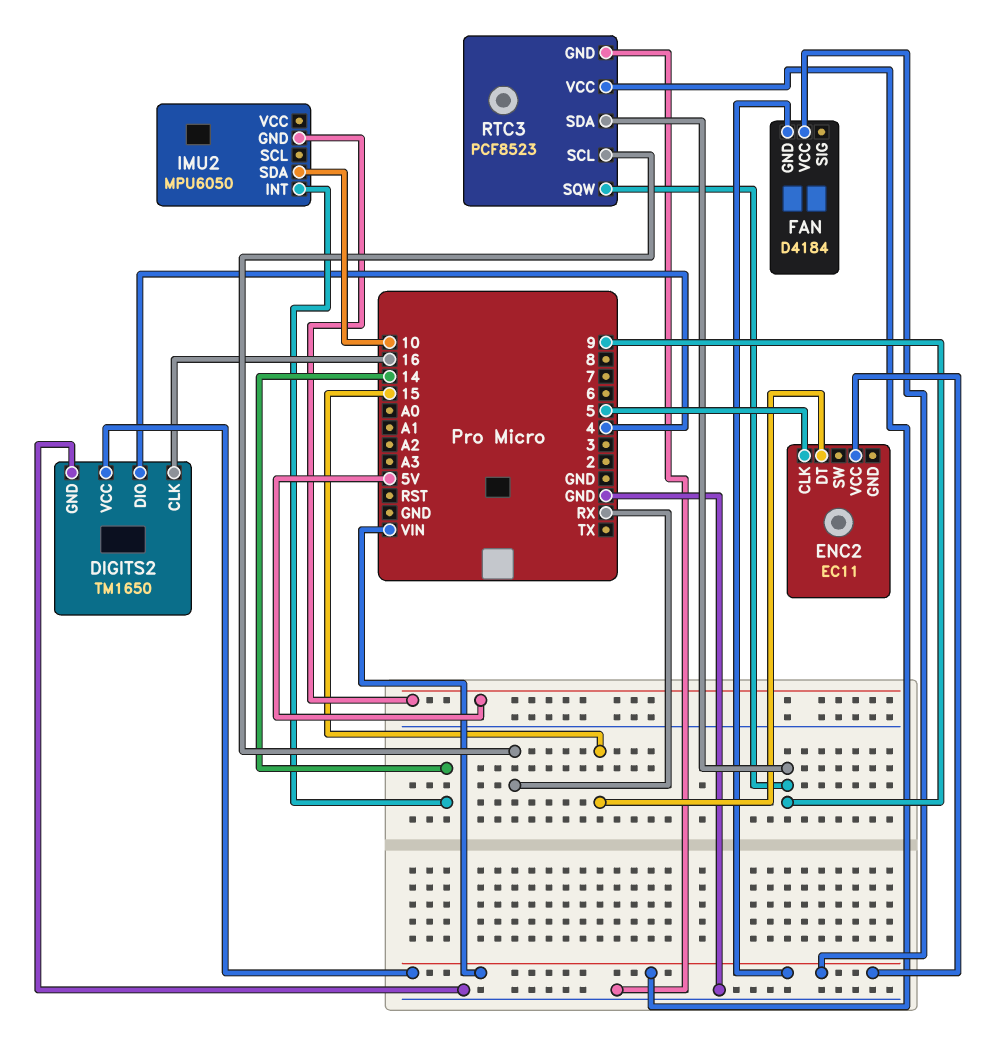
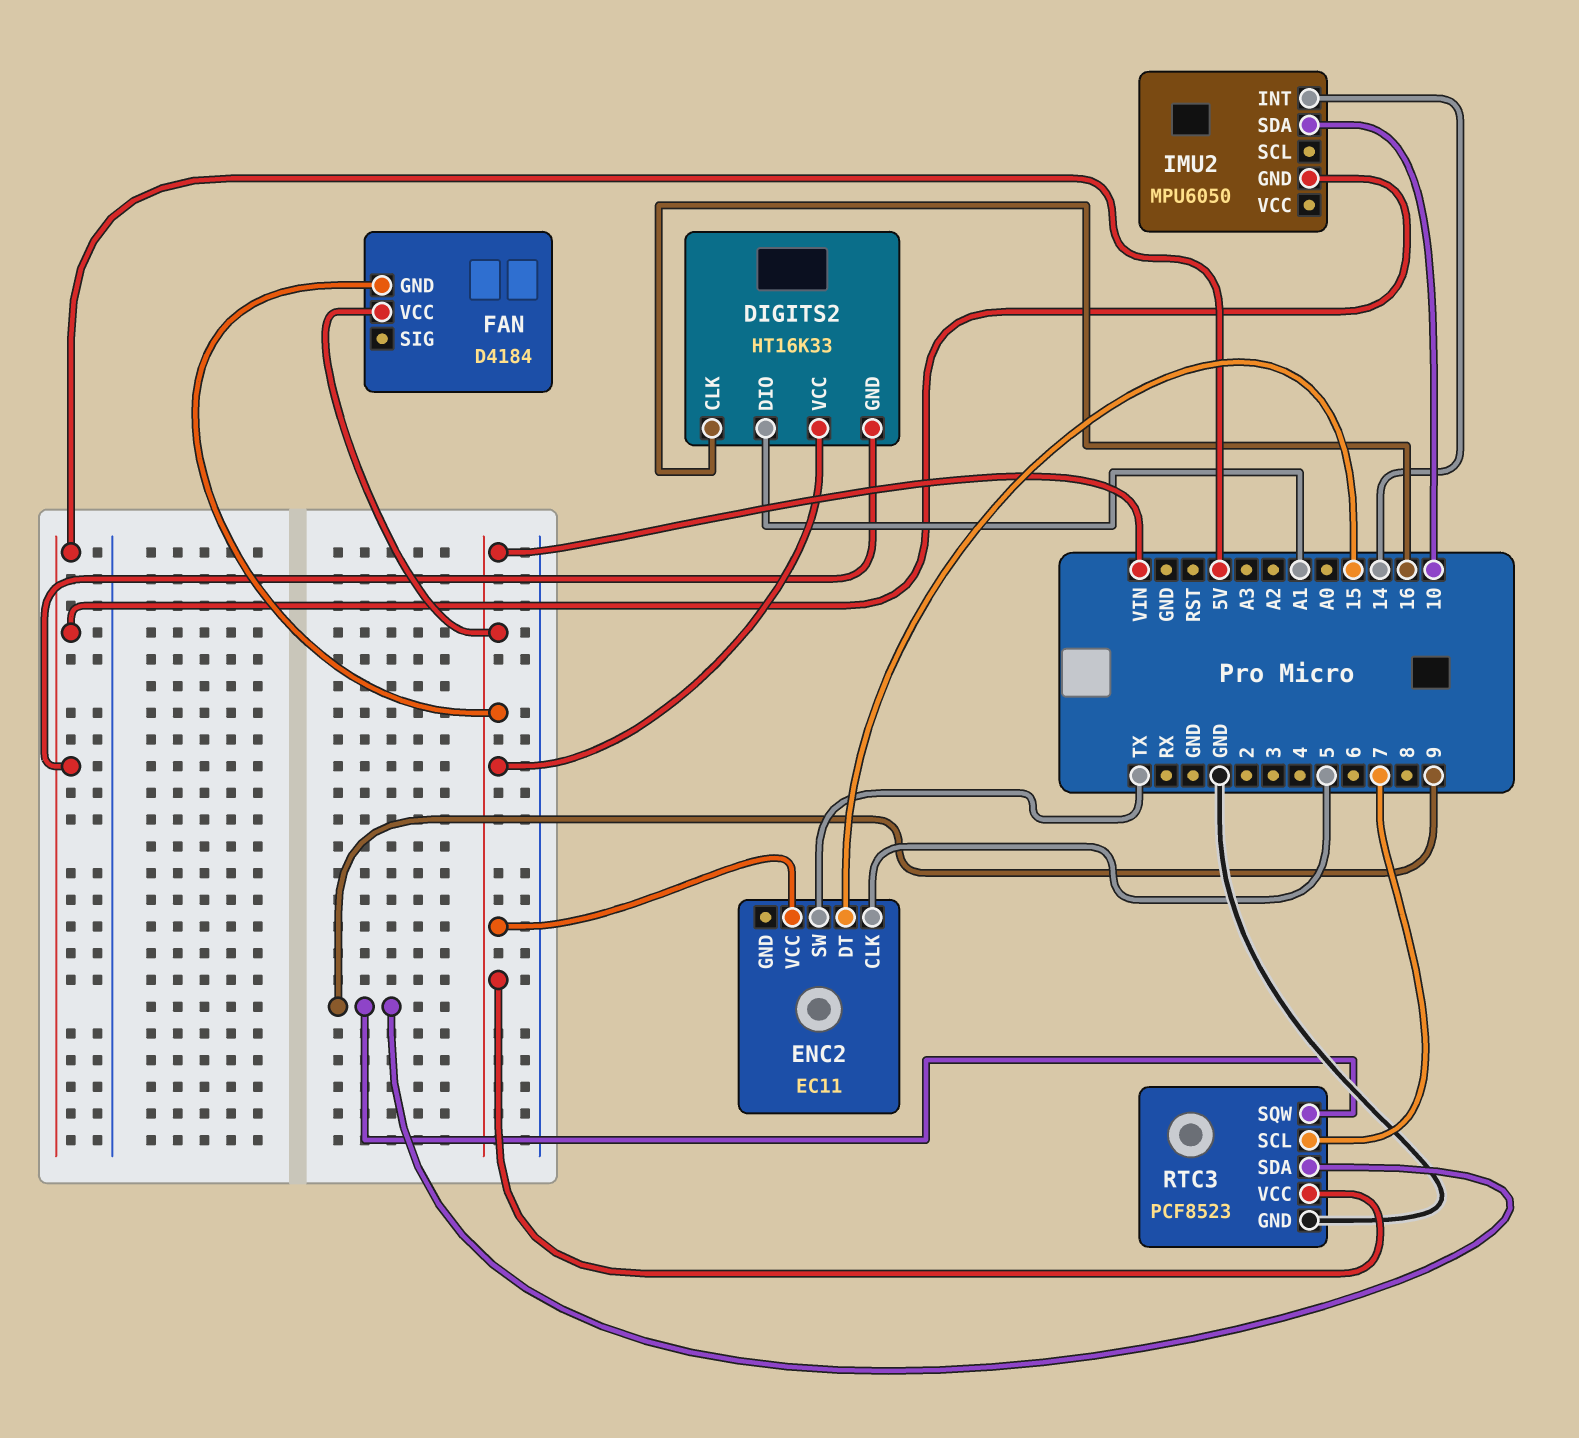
DIGITS2: TM1650 -> HT16K33
DIGITS2 pin DIO: 4 -> A1
DIGITS2 pin GND: GND -> 5V
ENC2 pin SW: none -> TX
RTC3 pin SCL: RX -> 7

